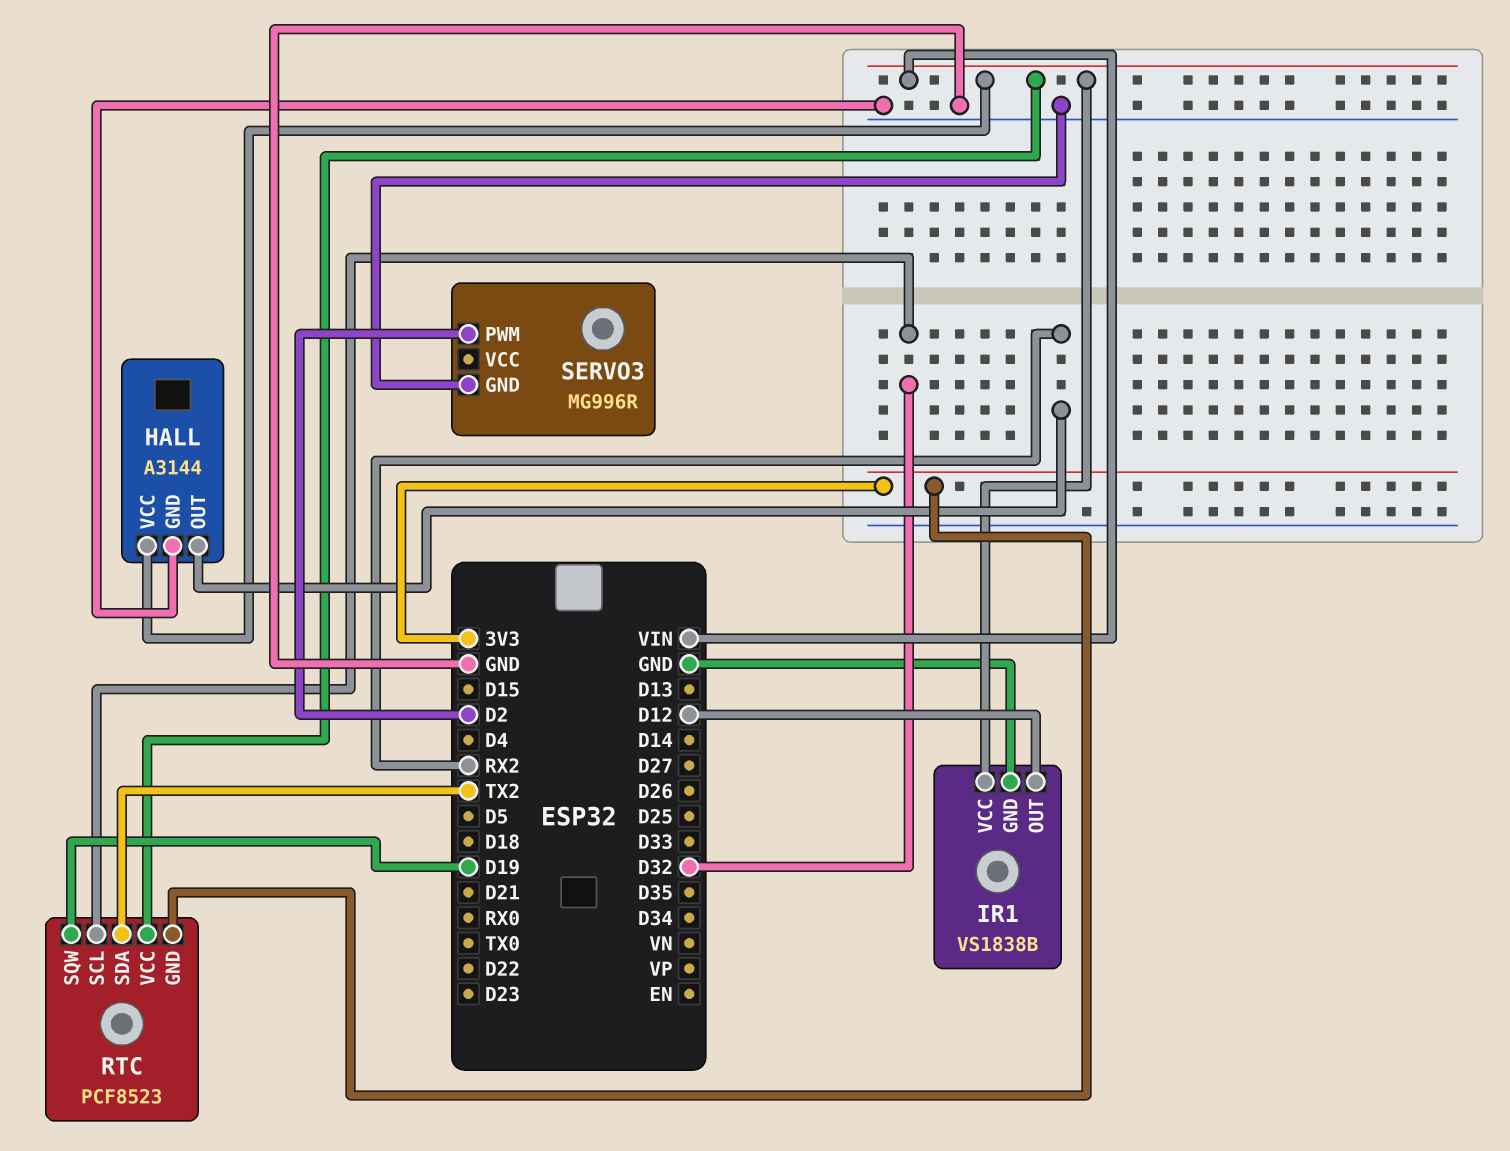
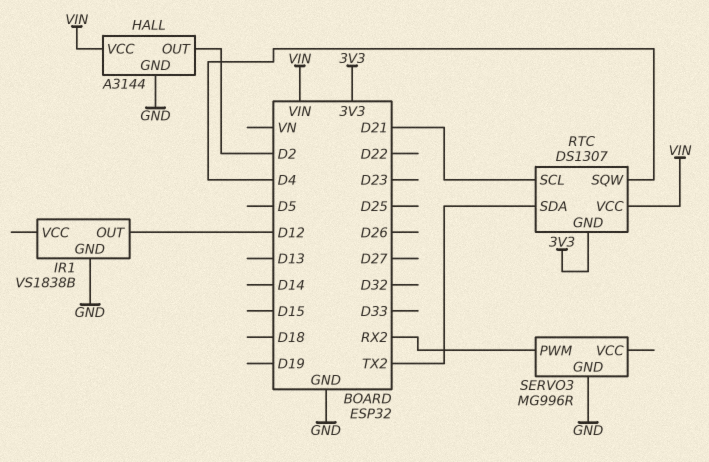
HALL pin OUT: RX2 -> D2
IR1 pin VCC: VIN -> none
RTC: PCF8523 -> DS1307
RTC pin SCL: D32 -> D21
RTC pin SQW: D19 -> D4
SERVO3 pin PWM: D2 -> RX2

